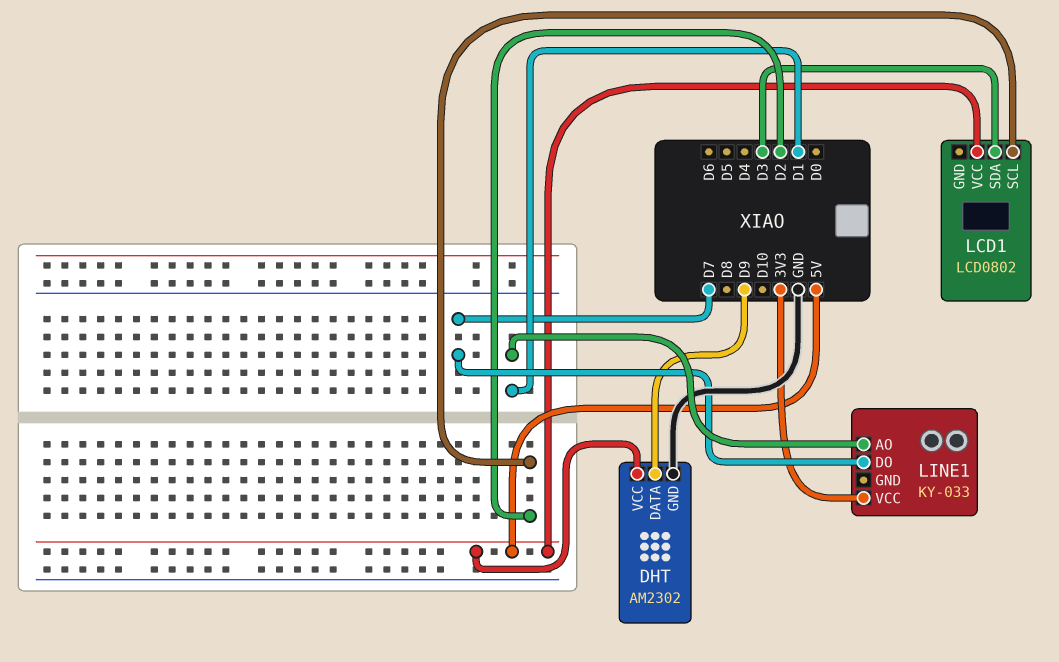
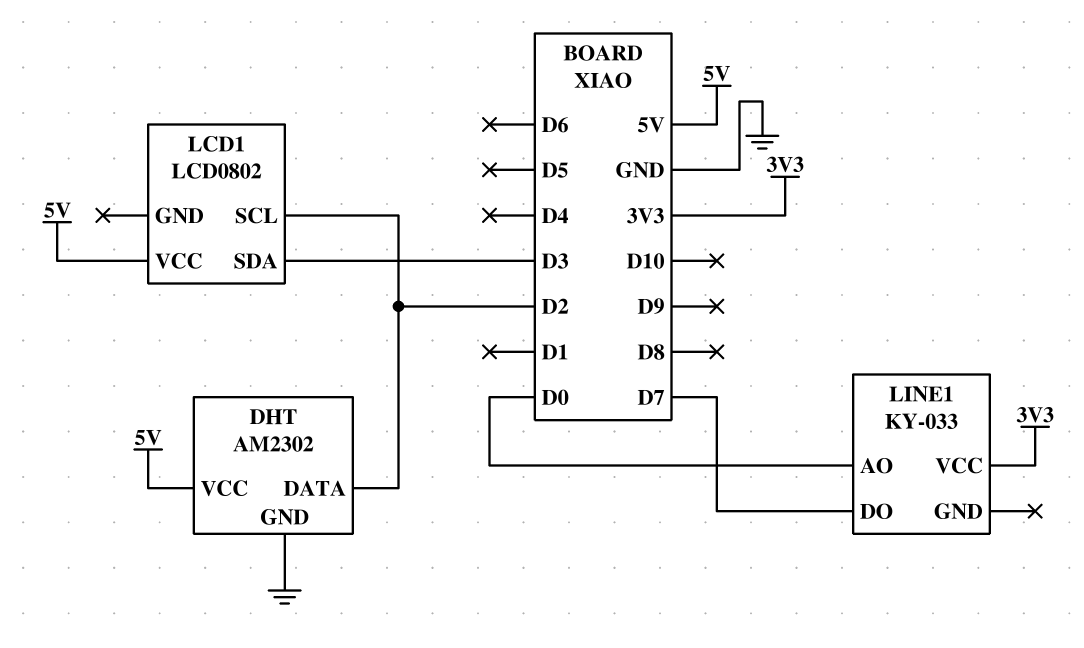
DHT pin DATA: D9 -> D2
LINE1 pin AO: D1 -> D0

